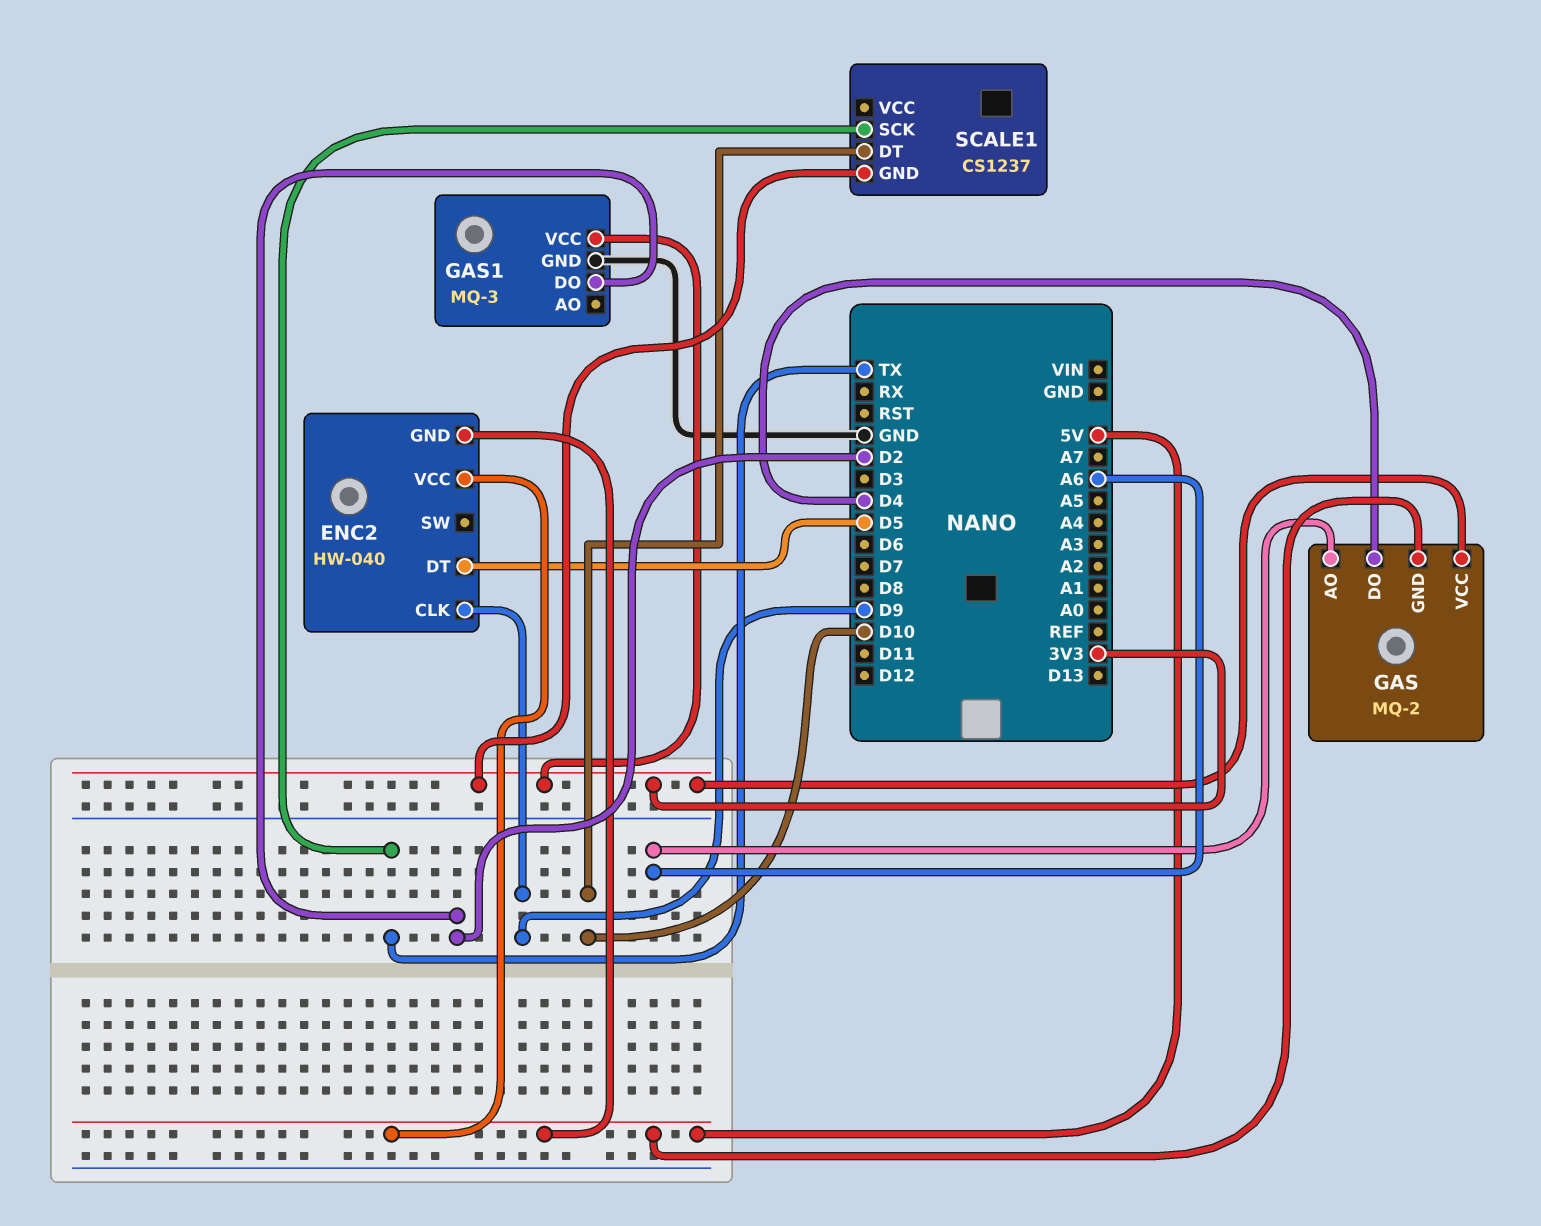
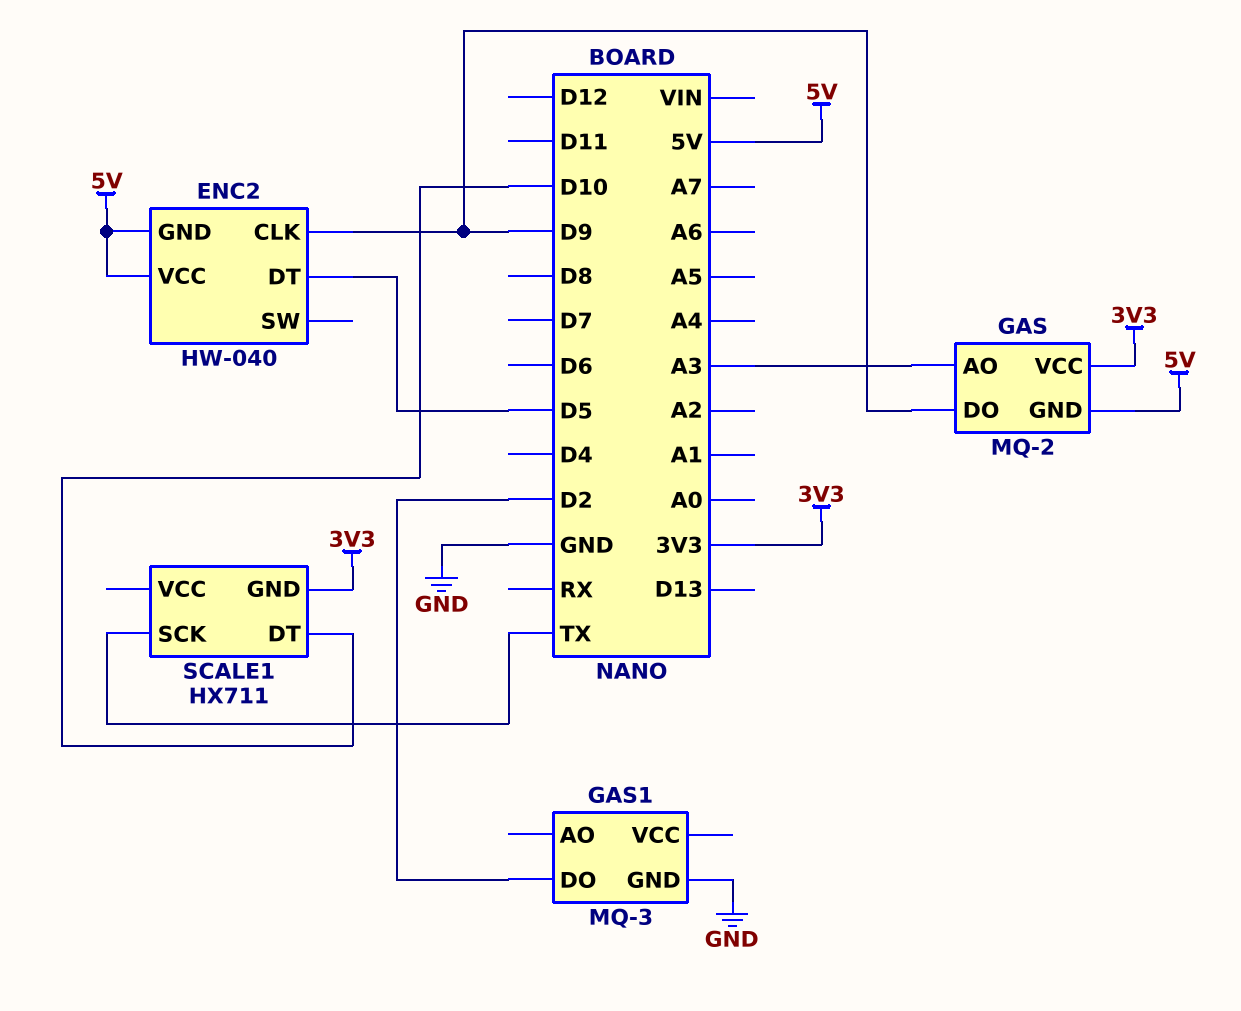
GAS pin AO: A6 -> A3
GAS pin DO: D4 -> D9
GAS1 pin VCC: 3V3 -> none
SCALE1: CS1237 -> HX711

